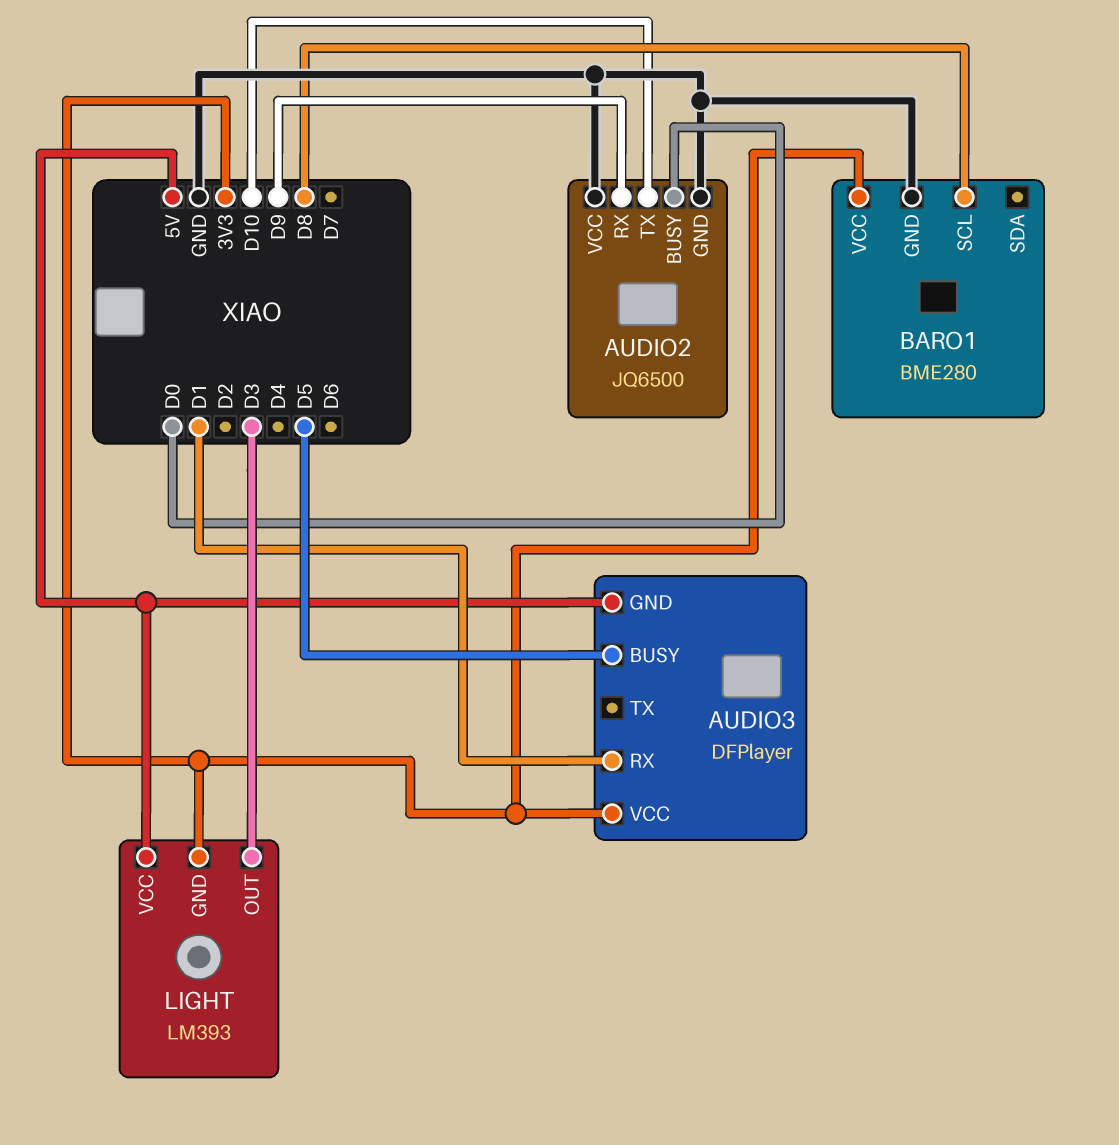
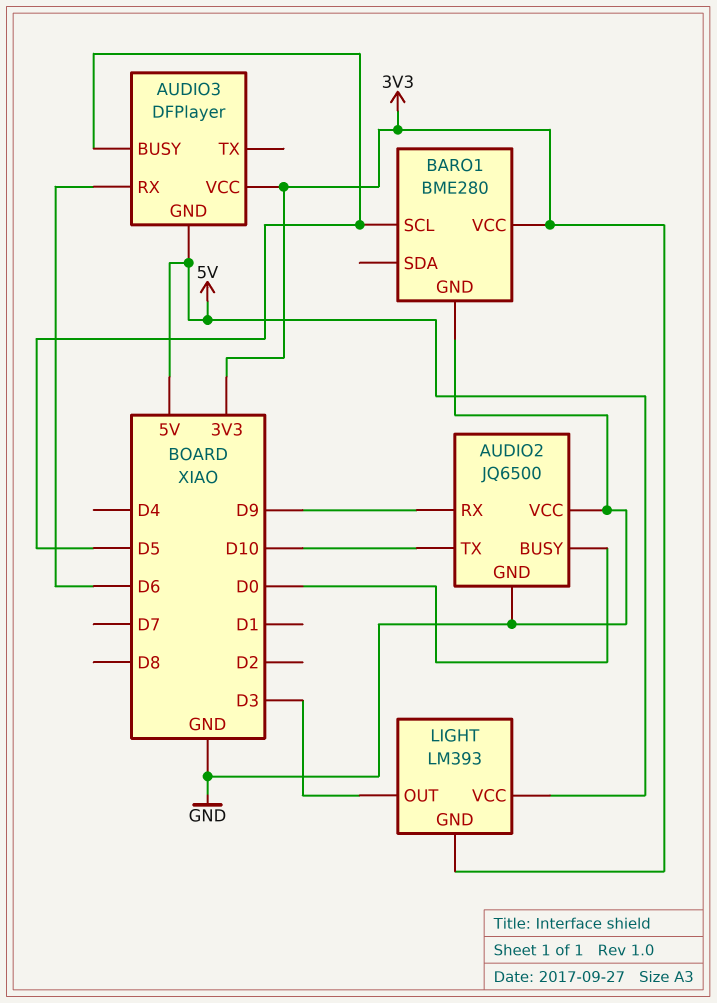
AUDIO3 pin RX: D1 -> D6
BARO1 pin SCL: D8 -> D5

